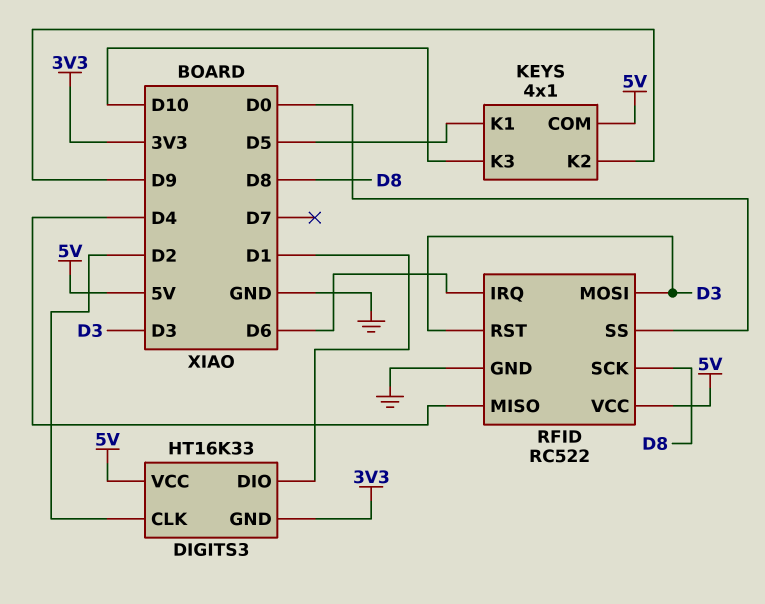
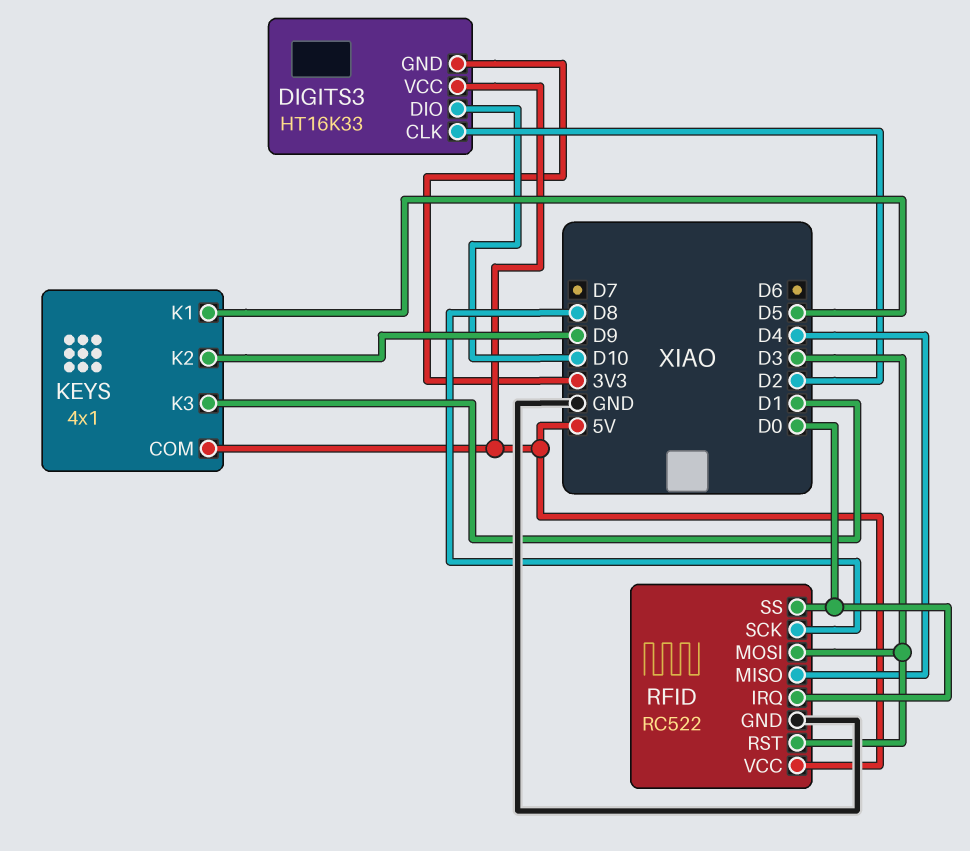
DIGITS3 pin DIO: D1 -> D10
KEYS pin K3: D10 -> D1
RFID pin IRQ: D6 -> D0

